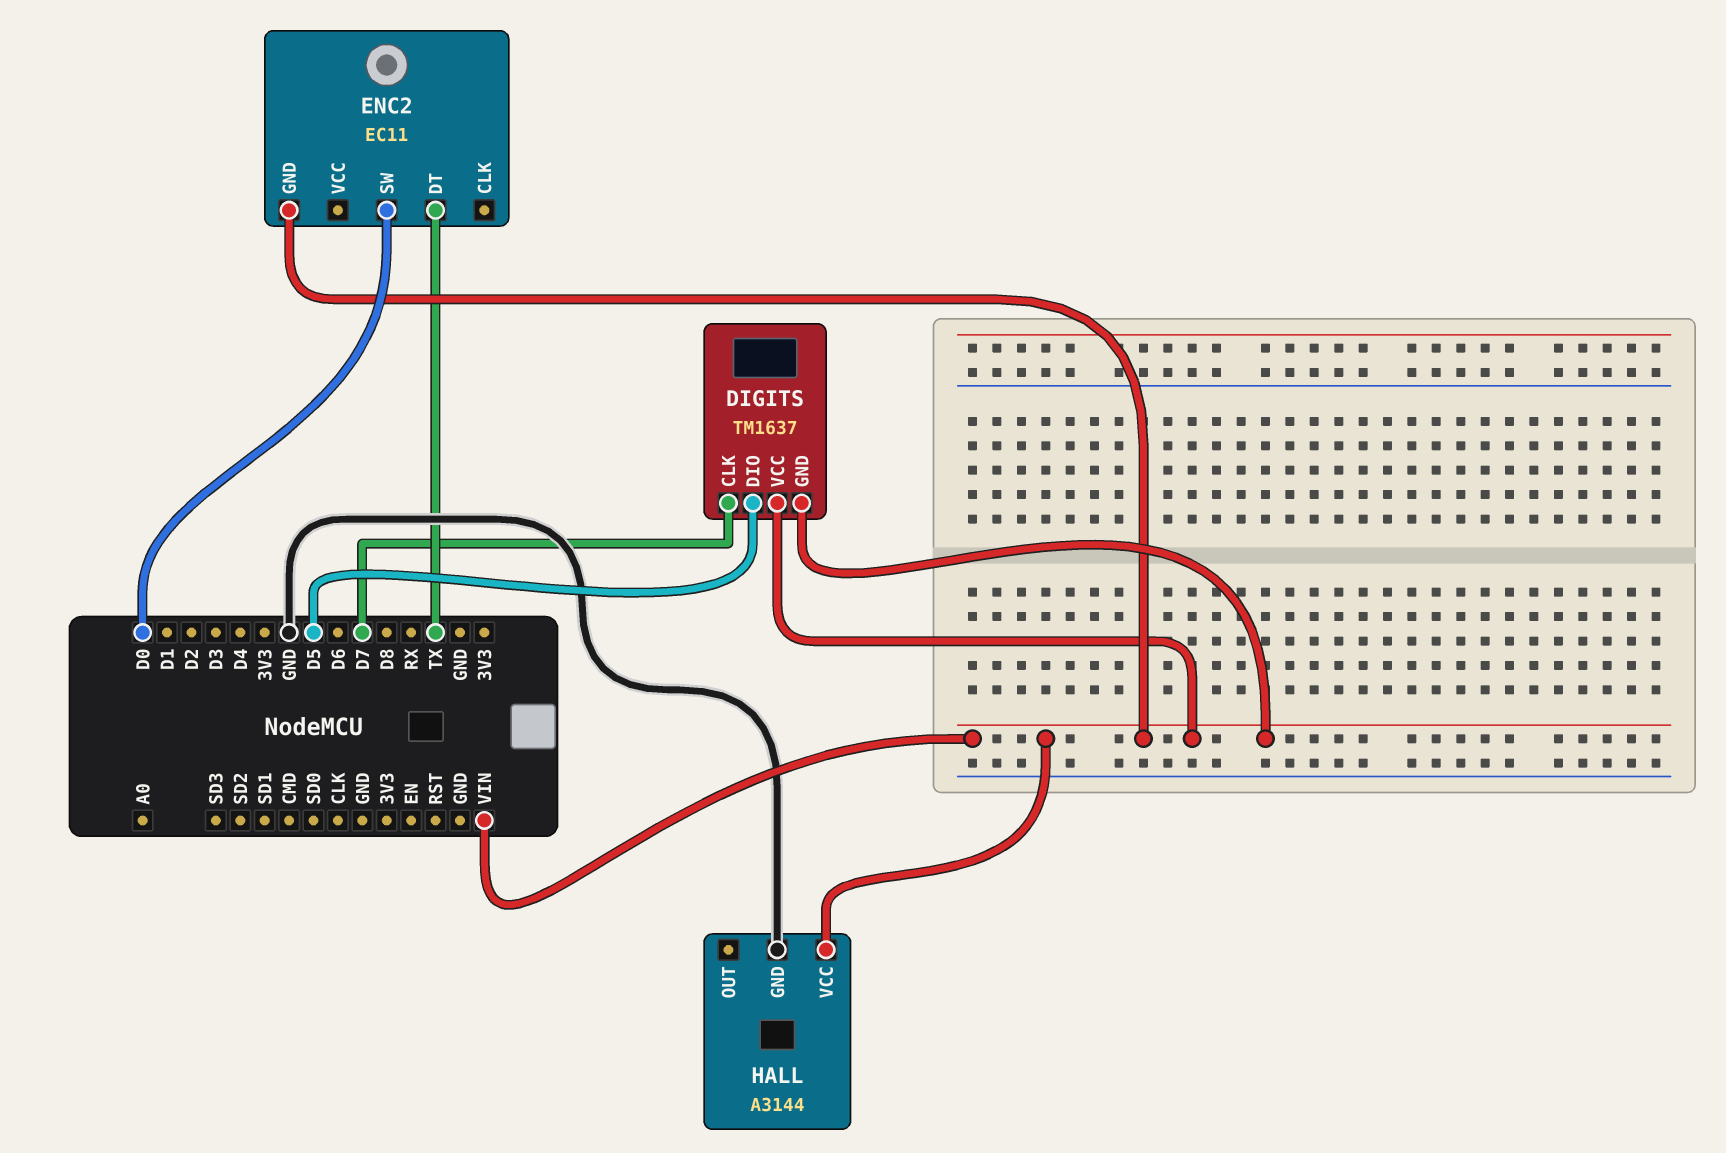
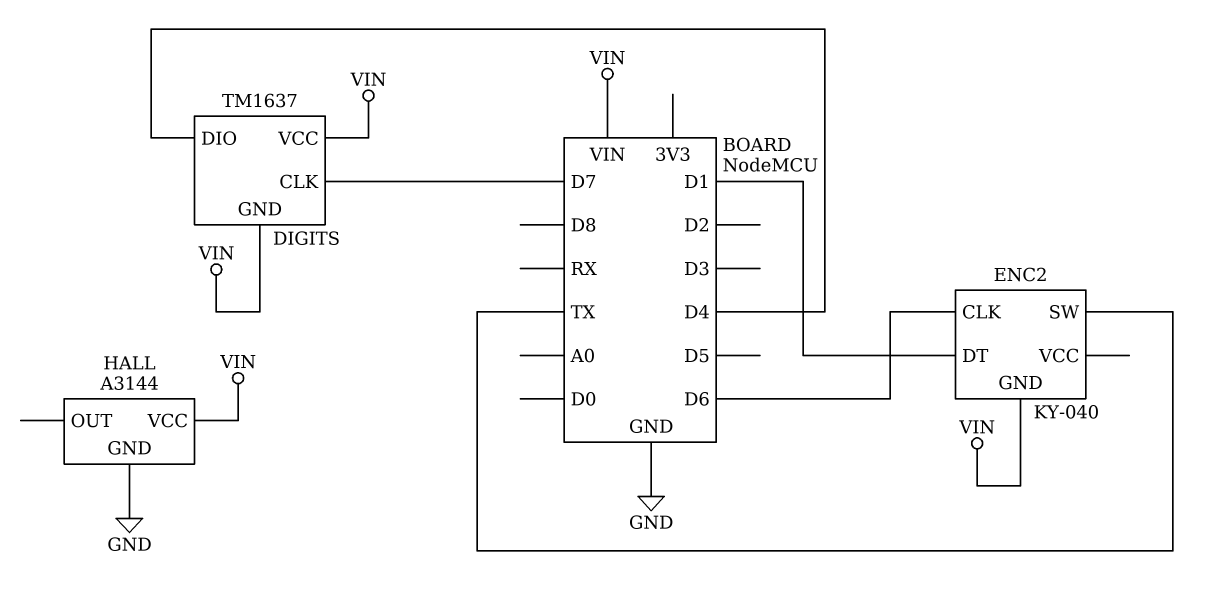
DIGITS pin DIO: D5 -> D4
ENC2: EC11 -> KY-040
ENC2 pin CLK: none -> D6
ENC2 pin DT: TX -> D1
ENC2 pin SW: D0 -> TX

